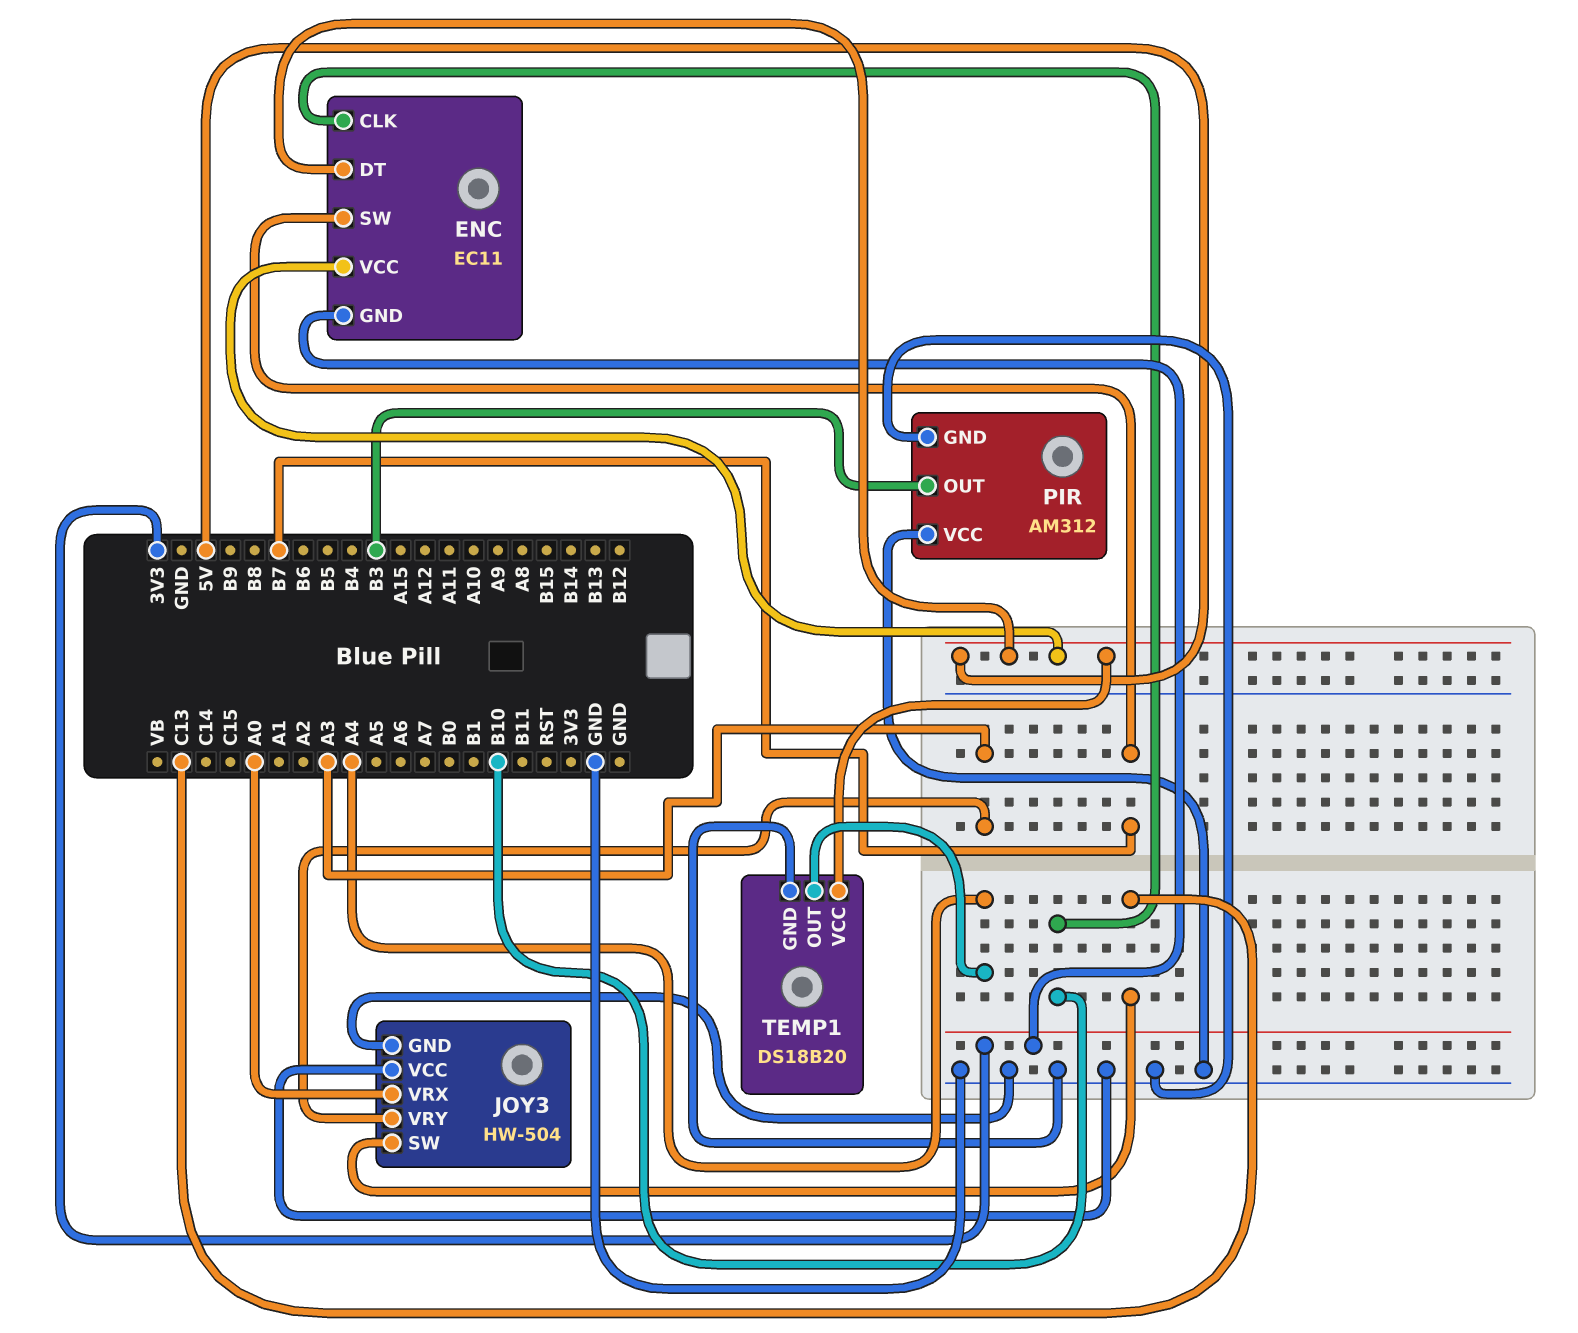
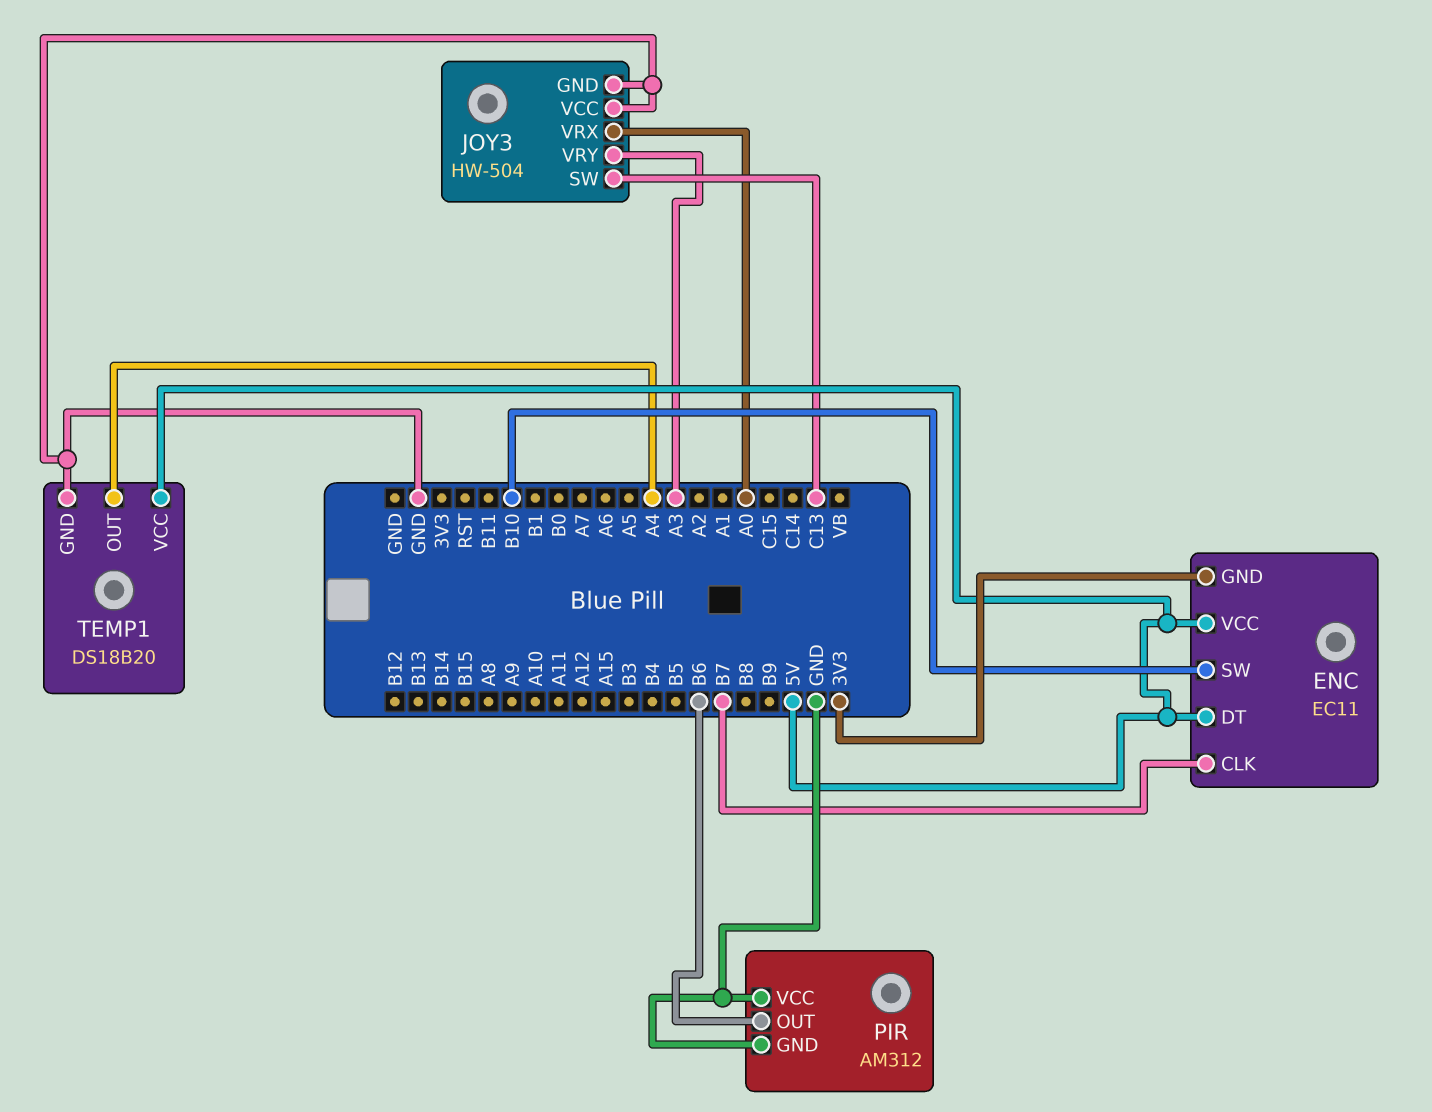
ENC pin CLK: B10 -> B7
ENC pin SW: B7 -> B10
PIR pin OUT: B3 -> B6

